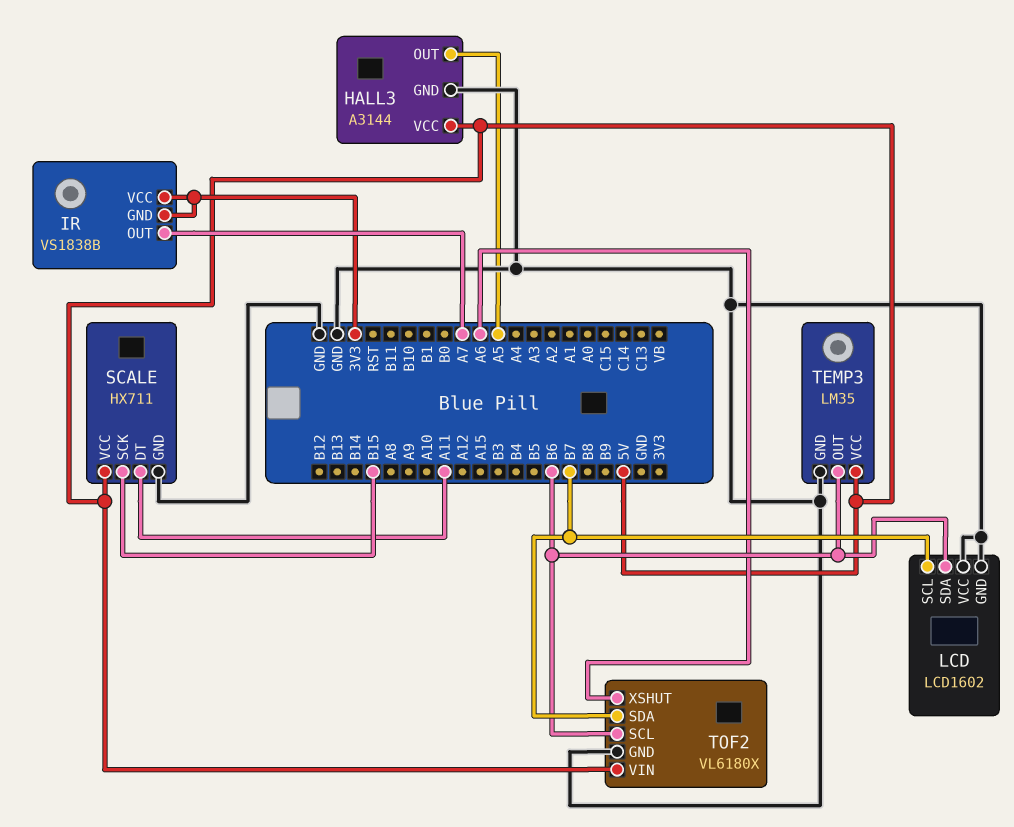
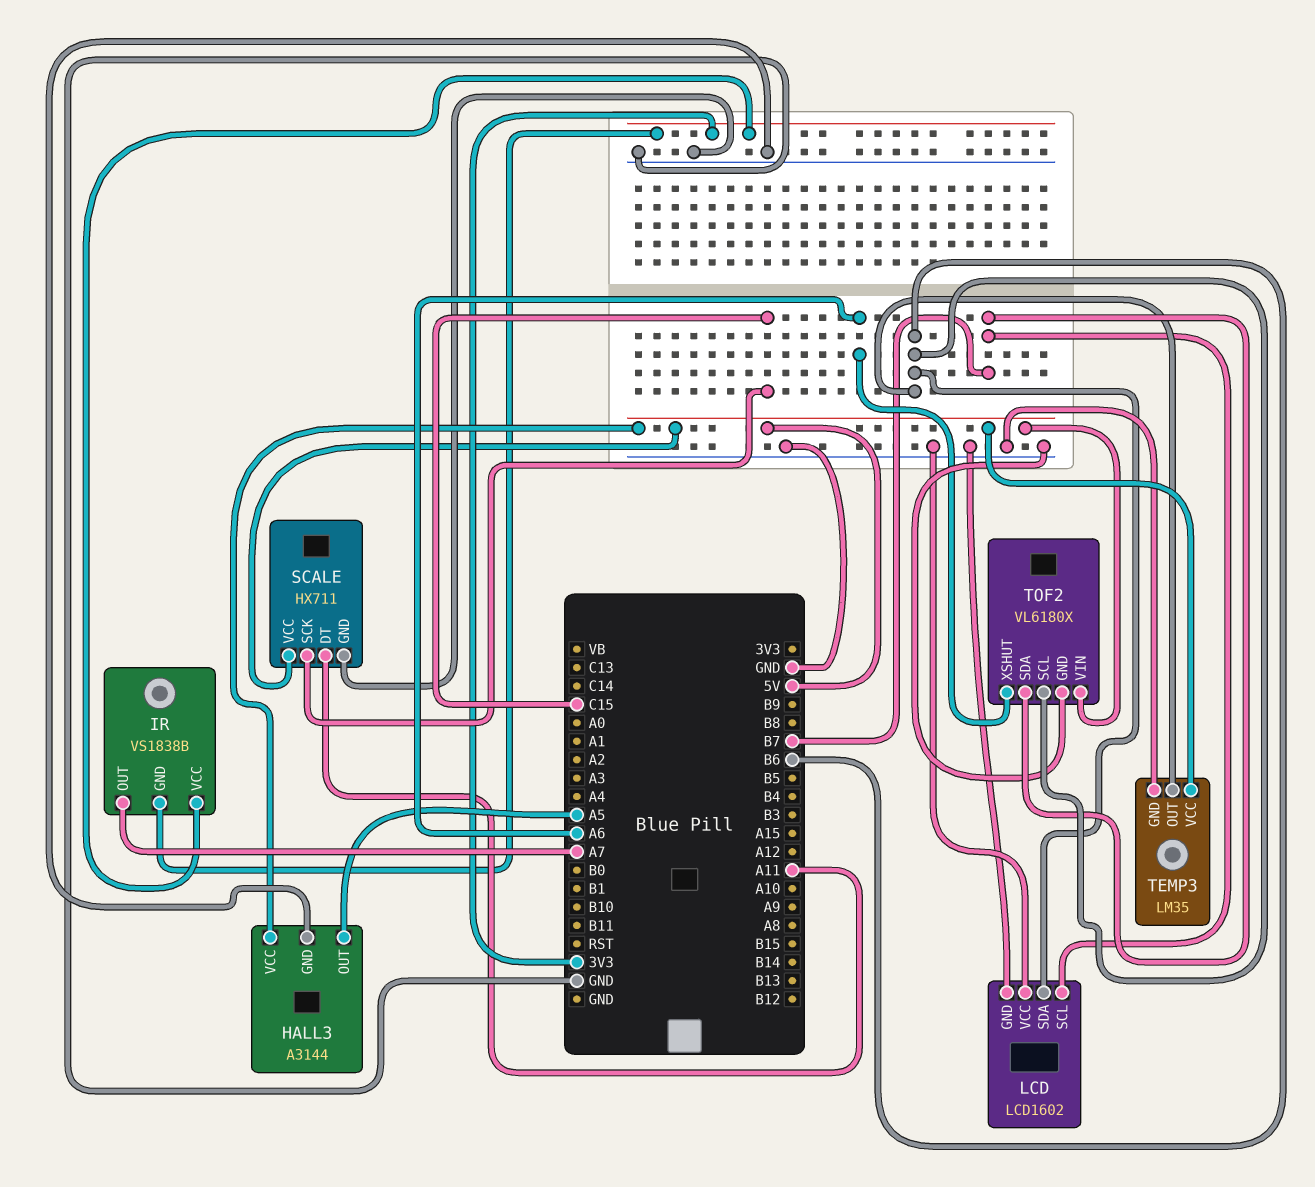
SCALE pin SCK: B15 -> C15

